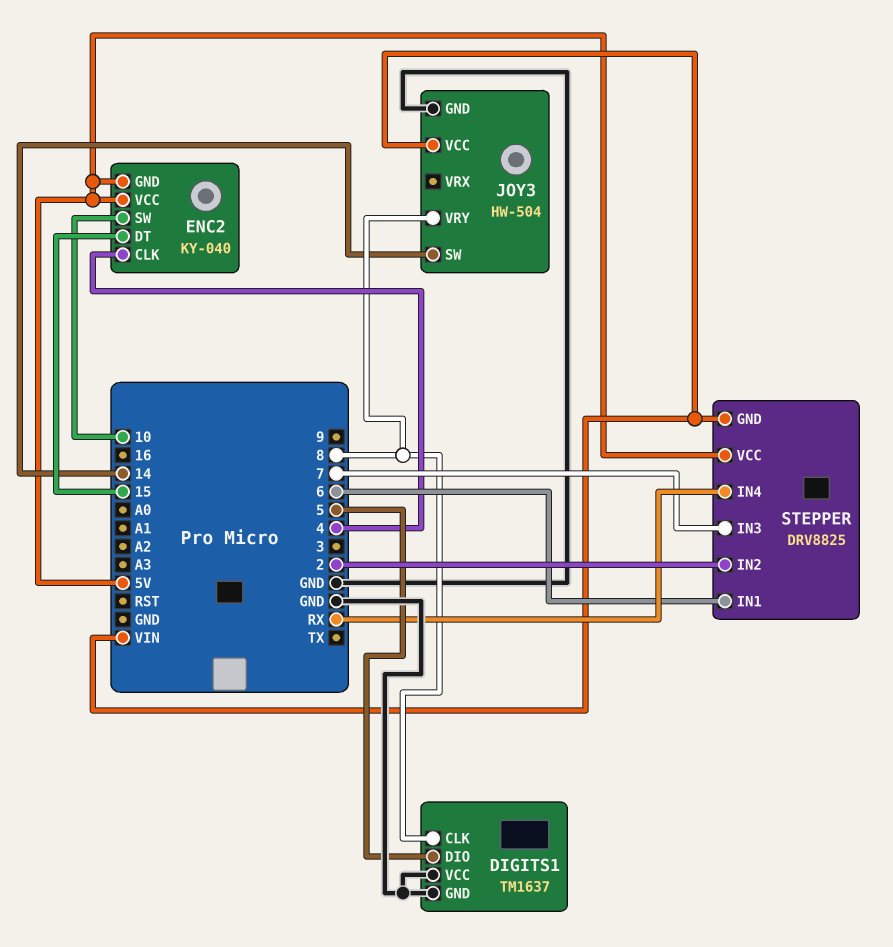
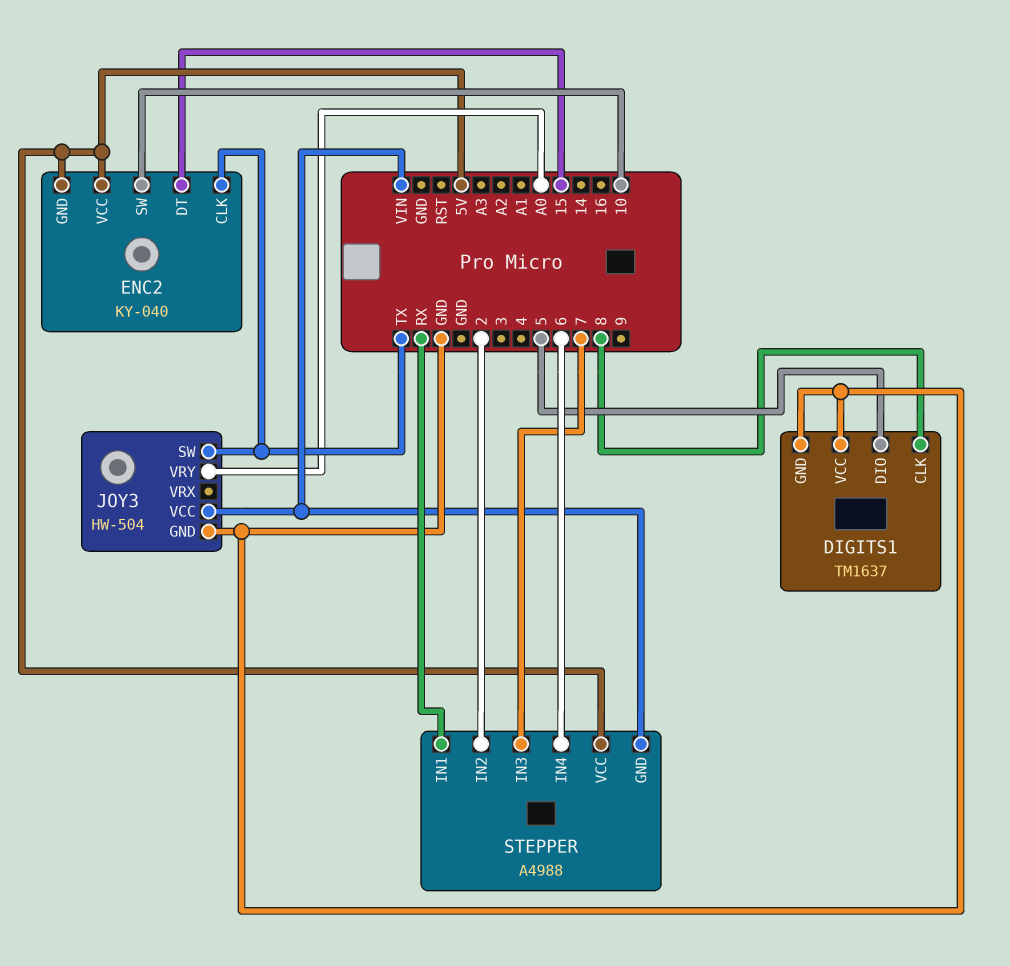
ENC2 pin CLK: 4 -> TX
JOY3 pin SW: 14 -> TX
JOY3 pin VRY: 8 -> A0
STEPPER: DRV8825 -> A4988
STEPPER pin IN1: 6 -> RX
STEPPER pin IN4: RX -> 6

